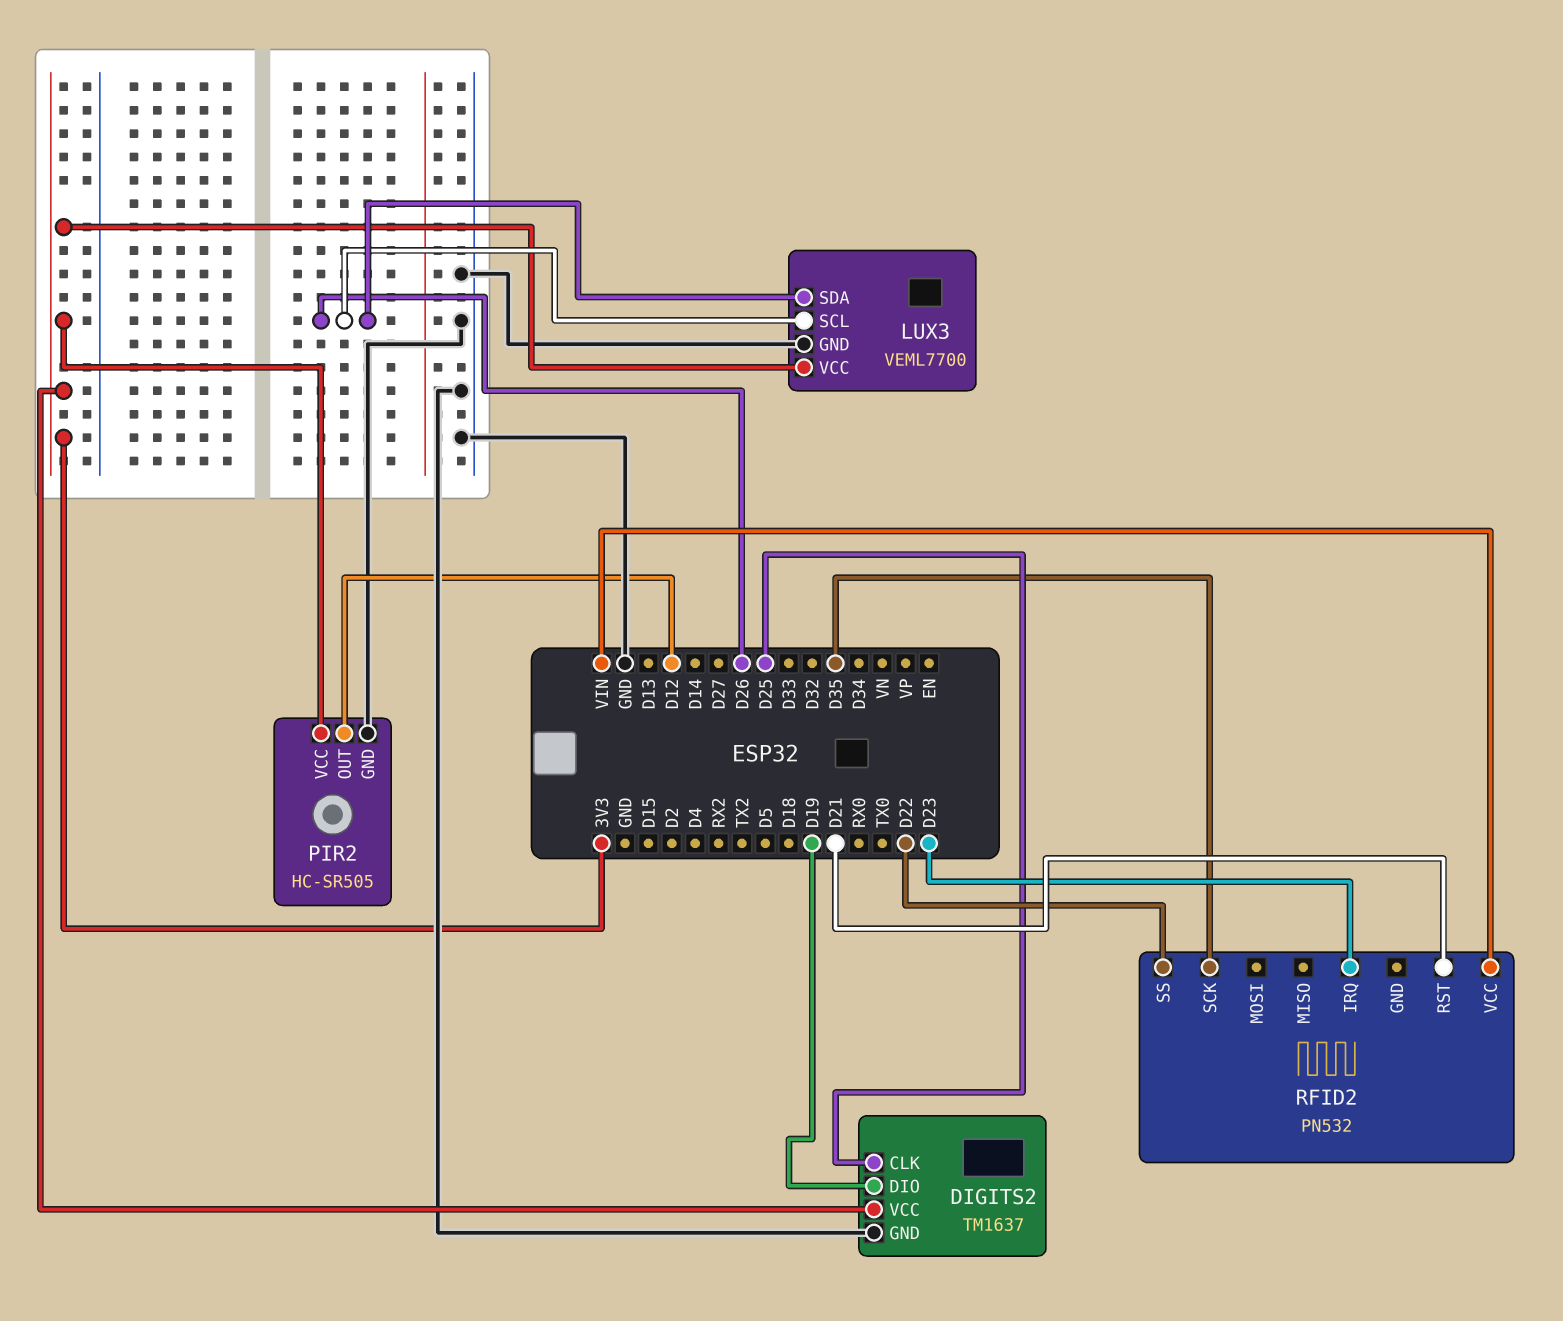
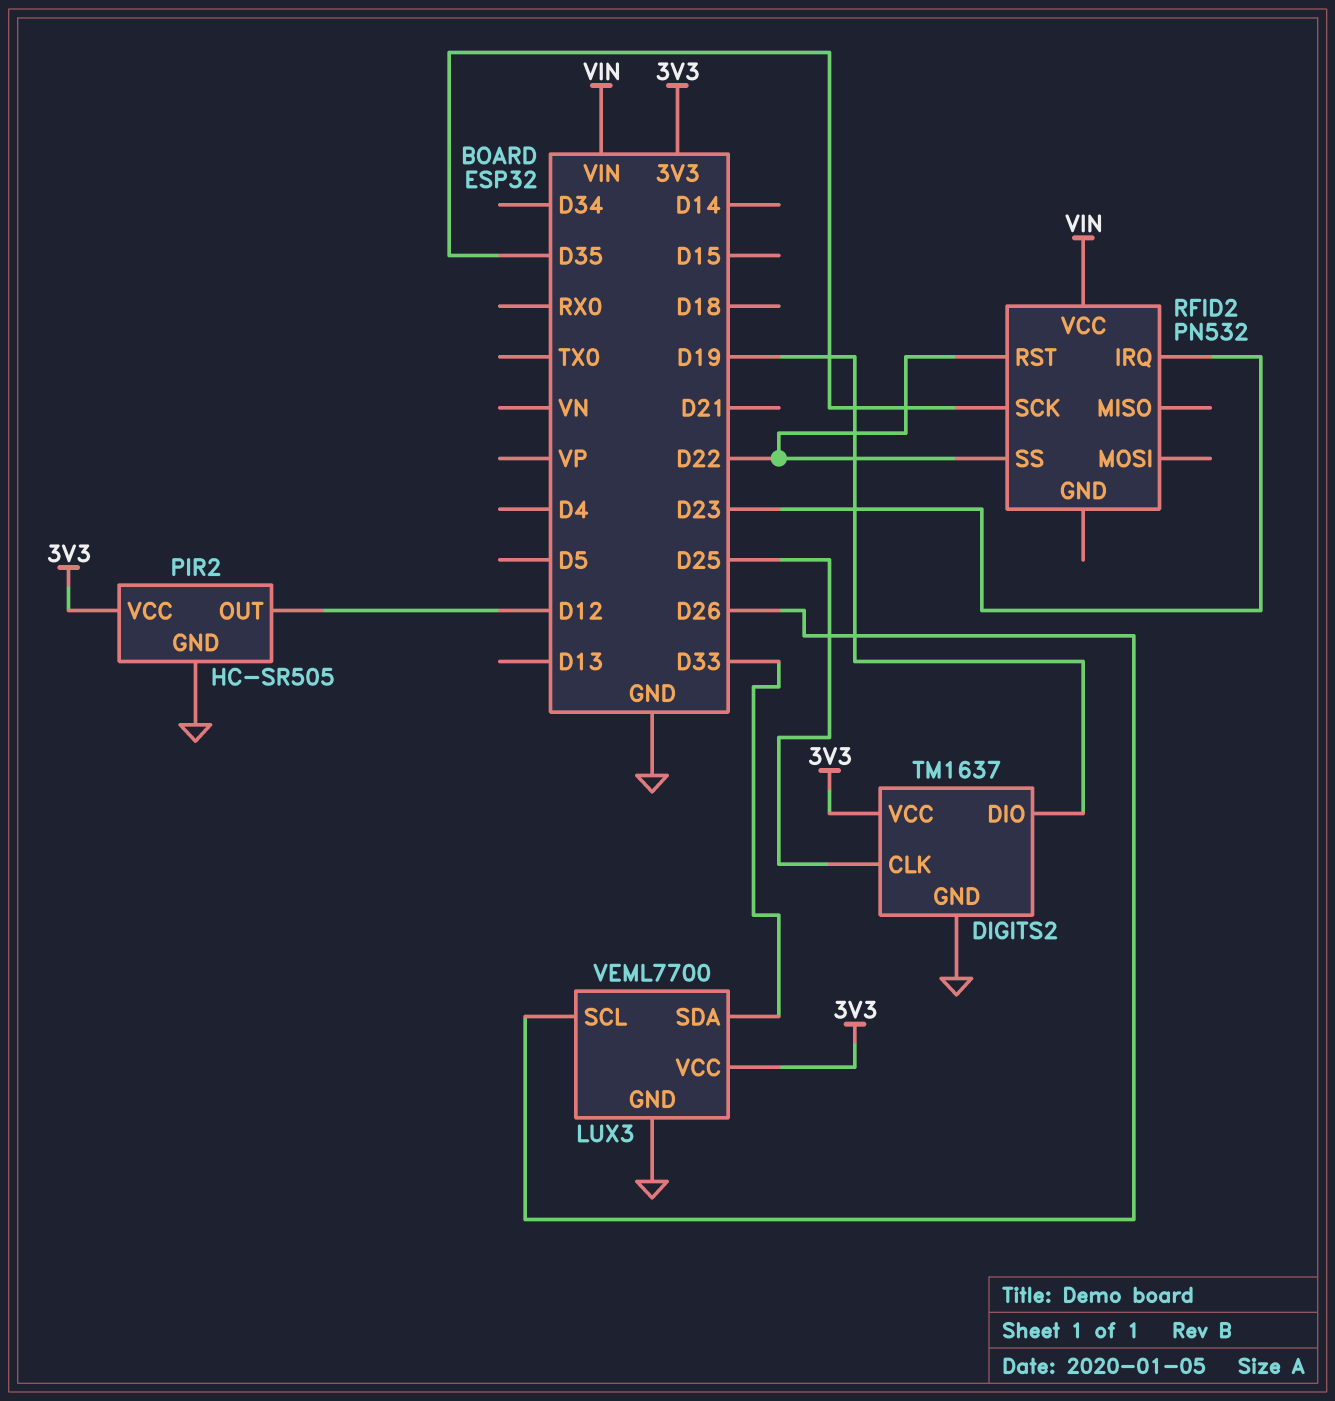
LUX3 pin SDA: D26 -> D33
RFID2 pin RST: D21 -> D22

